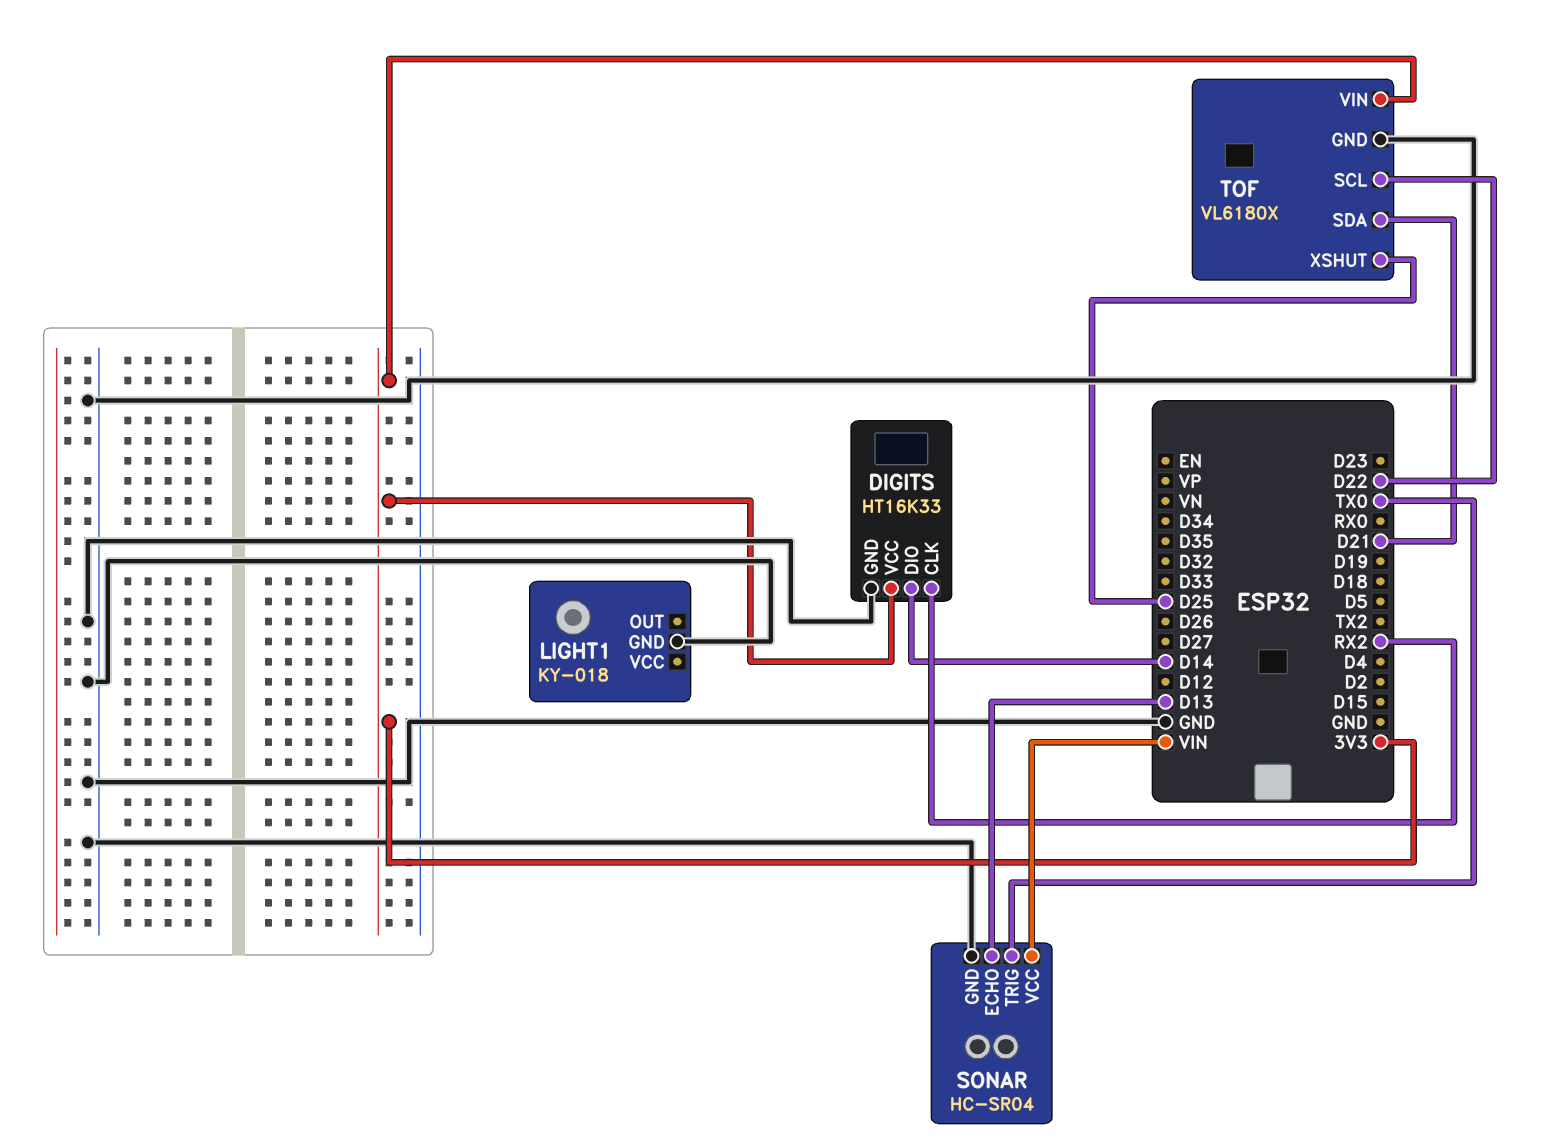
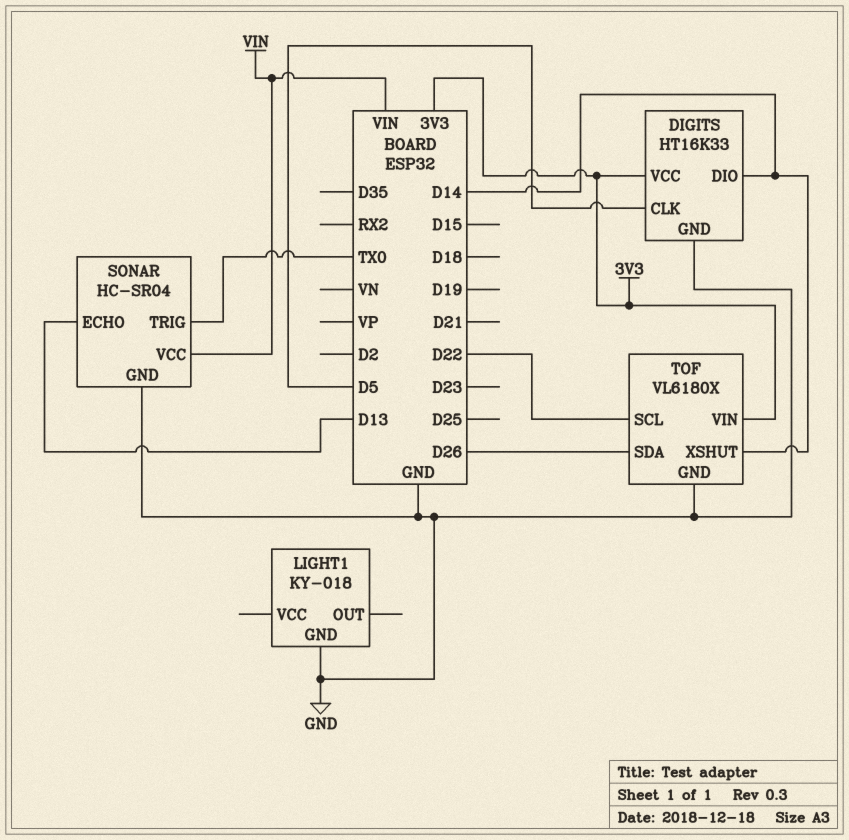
DIGITS pin CLK: RX2 -> D5
TOF pin SDA: D21 -> D26
TOF pin XSHUT: D25 -> D14

